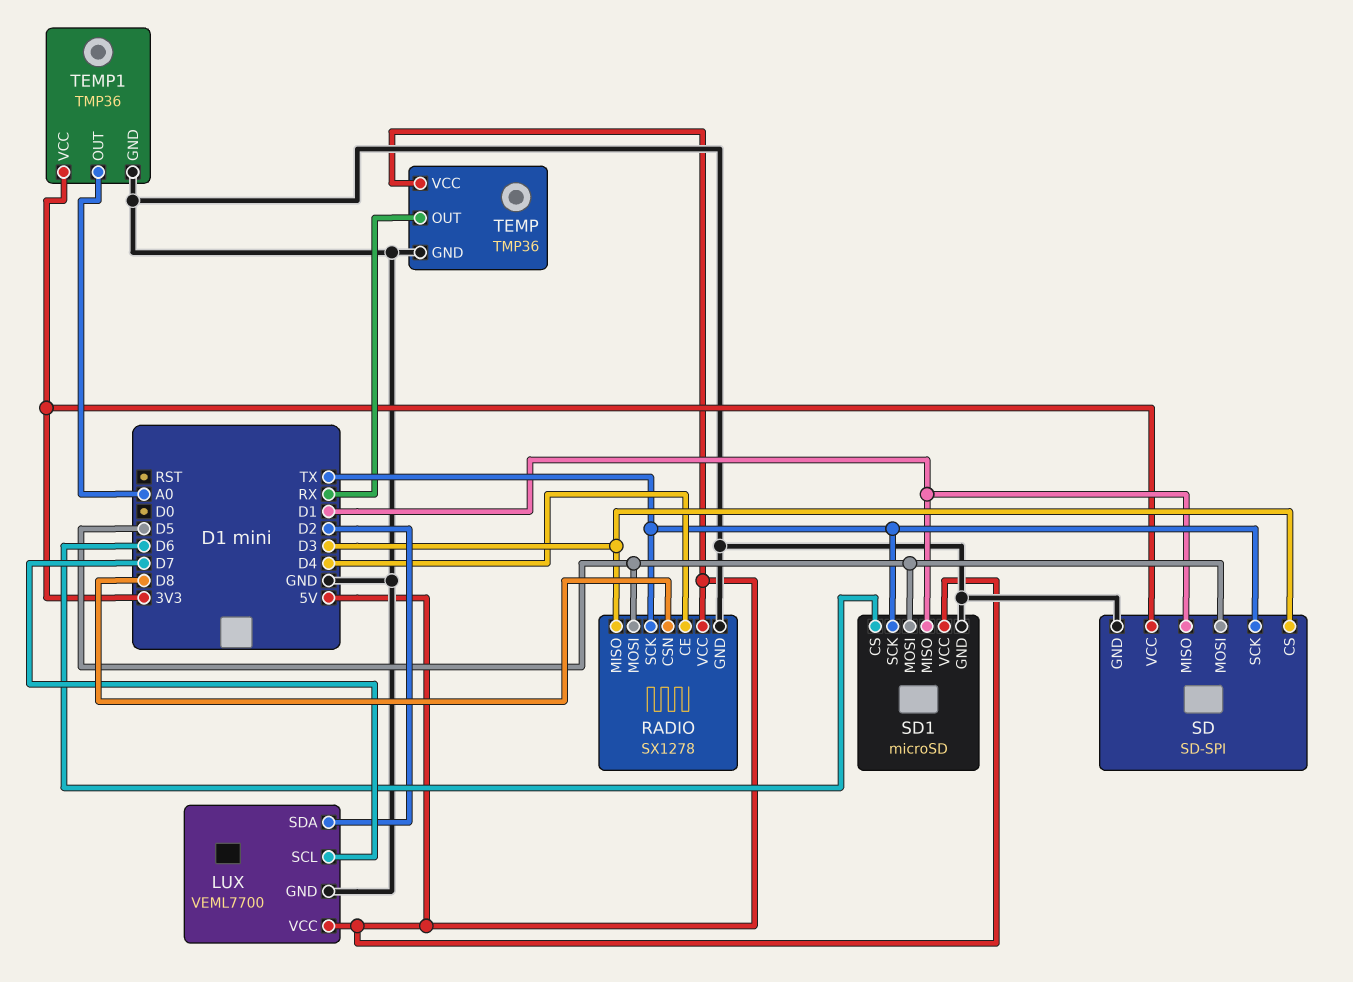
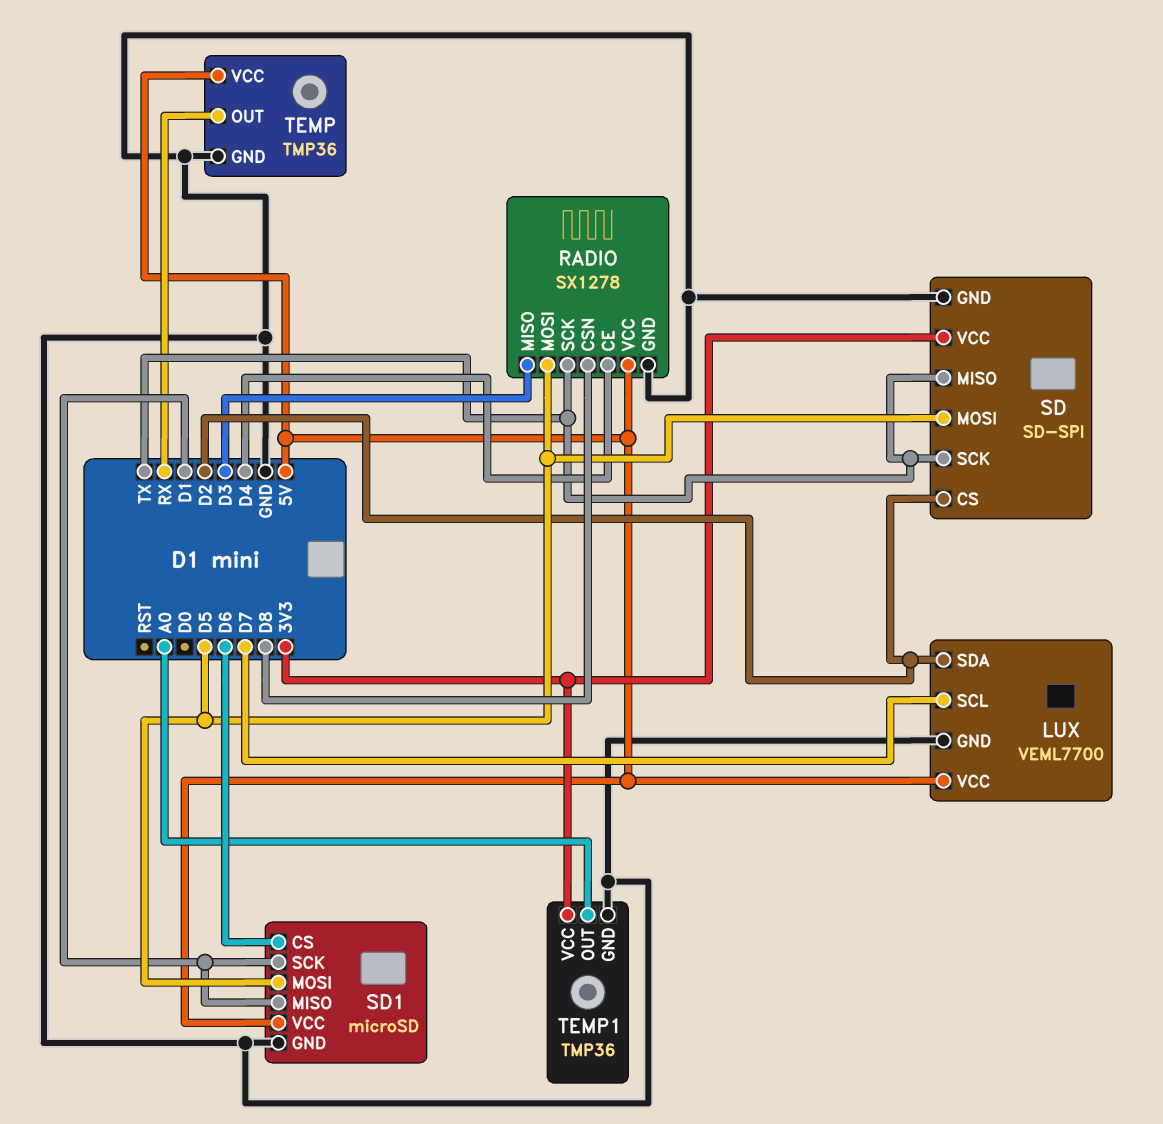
SD pin CS: D3 -> D2
SD pin MISO: D1 -> TX
SD1 pin SCK: TX -> D1

